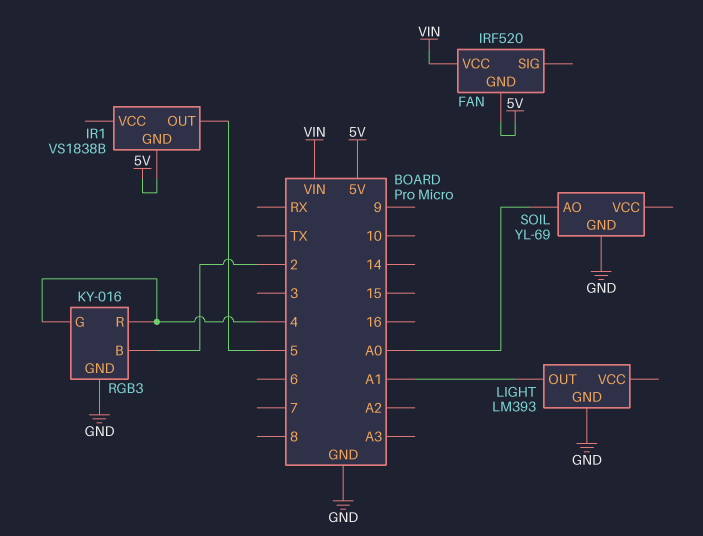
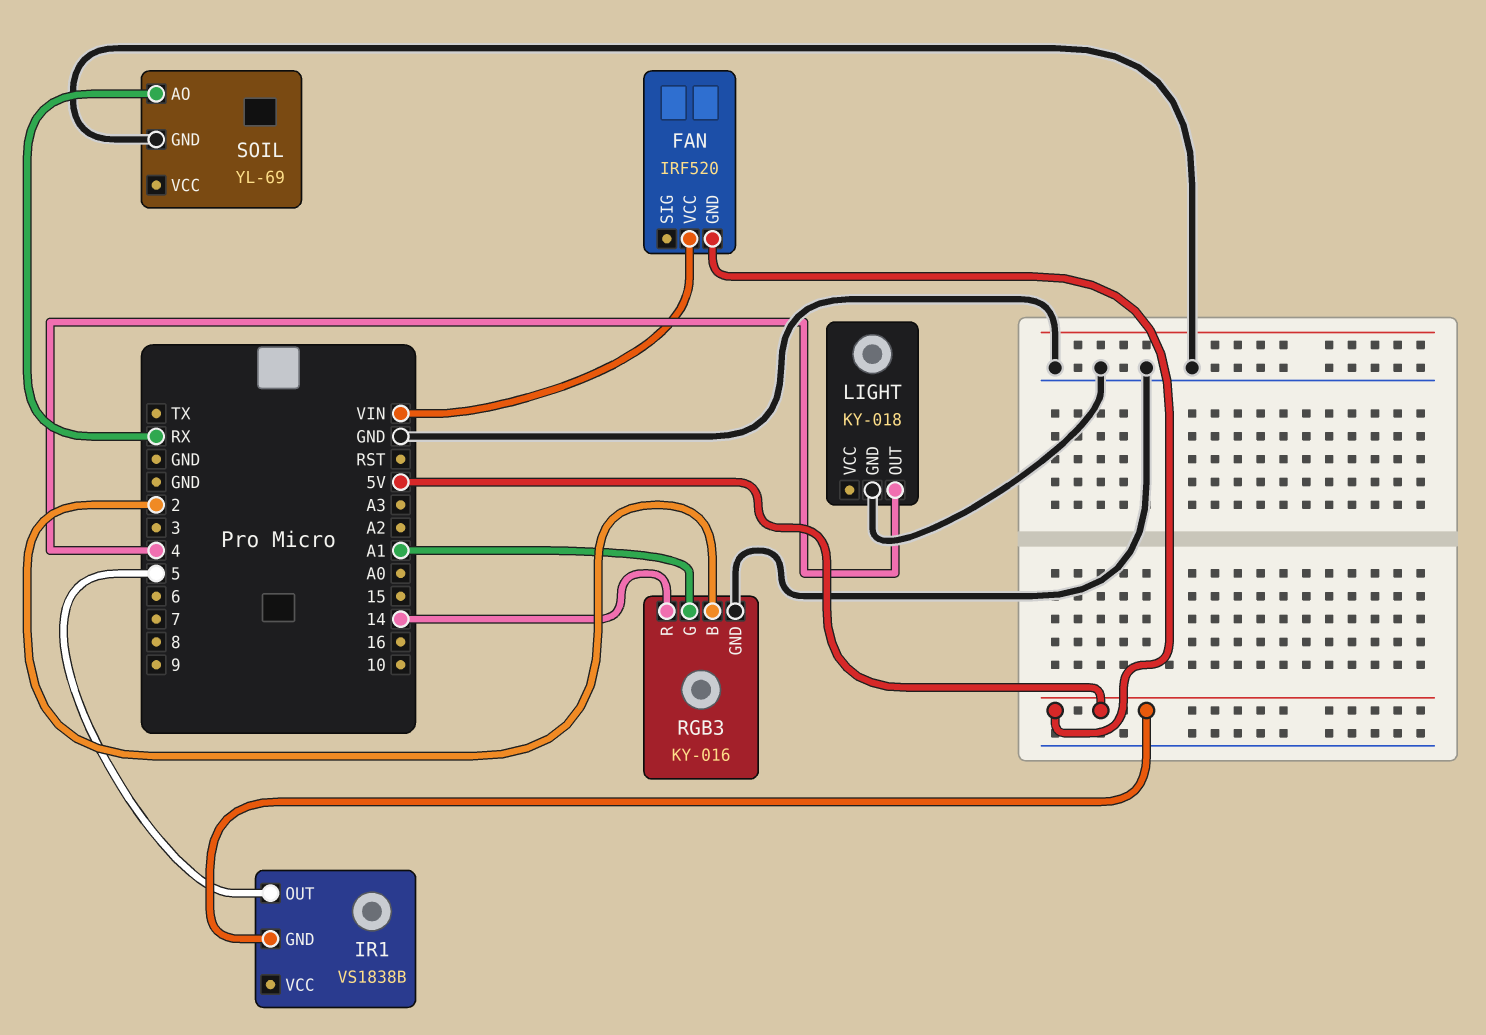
LIGHT: LM393 -> KY-018
LIGHT pin OUT: A1 -> 4
RGB3 pin G: 4 -> A1
RGB3 pin R: 4 -> 14
SOIL pin AO: A0 -> RX

